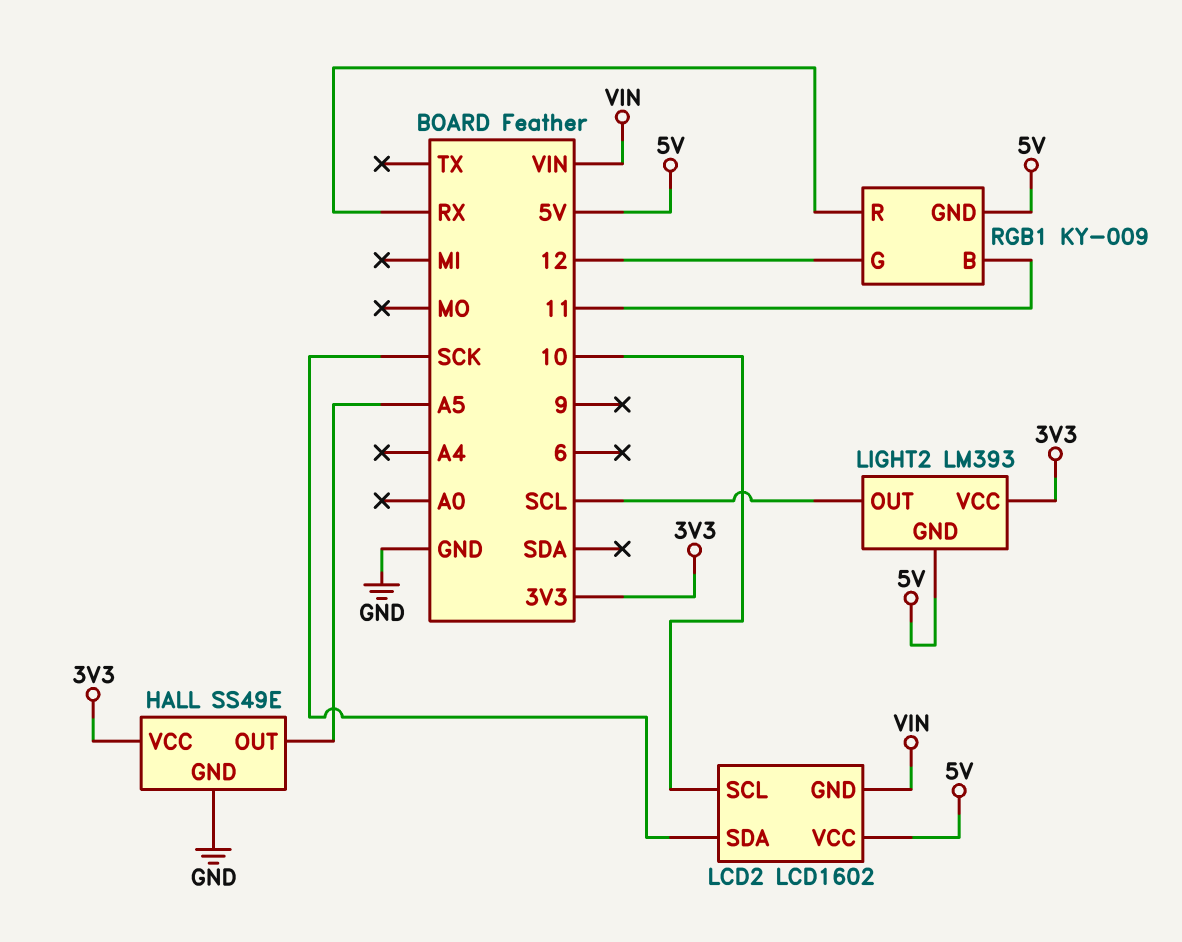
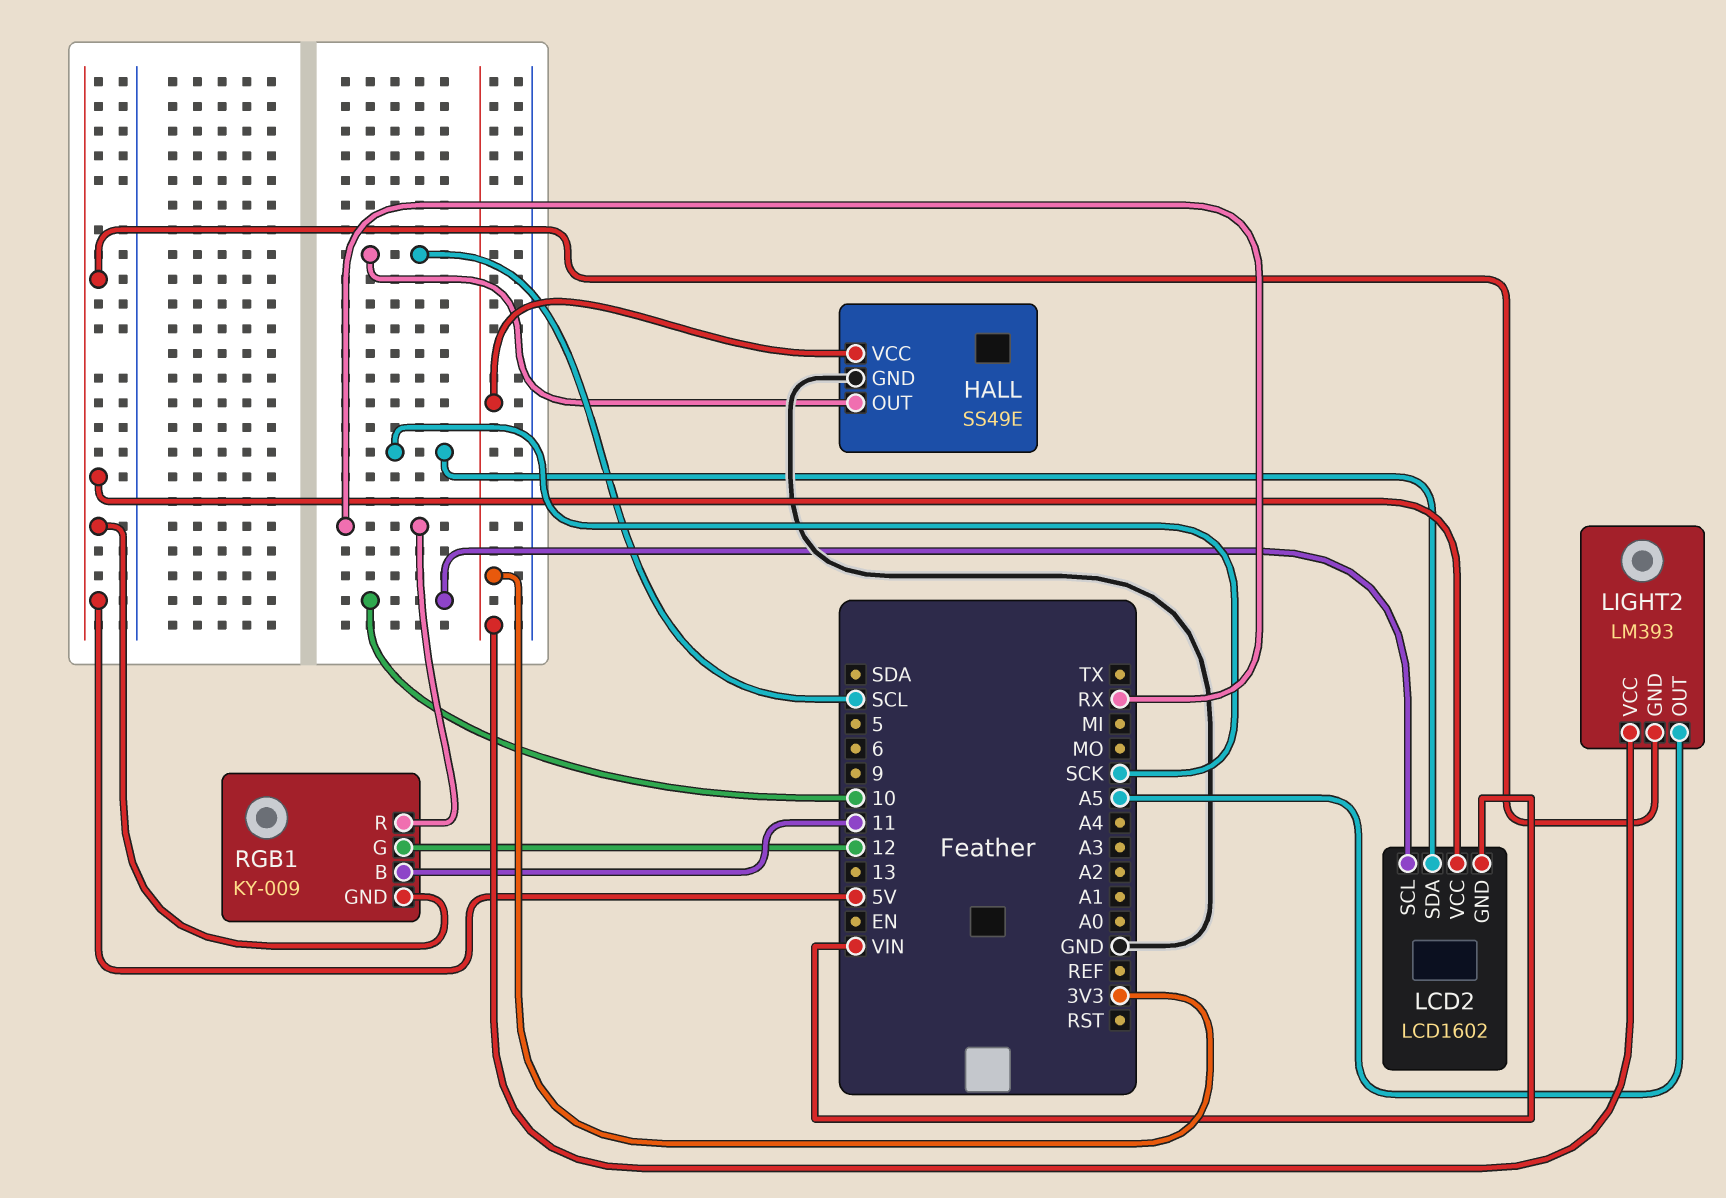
HALL pin OUT: A5 -> SCL
LIGHT2 pin OUT: SCL -> A5

